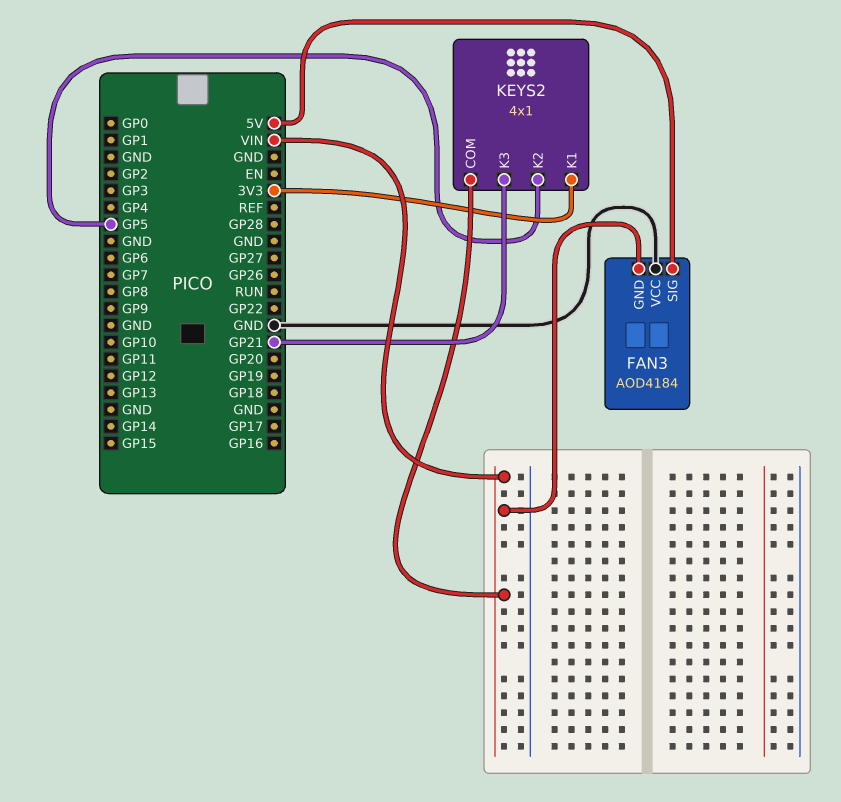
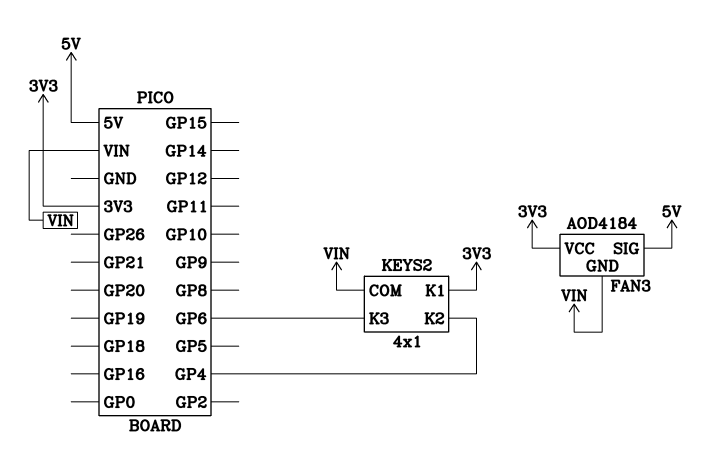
FAN3 pin VCC: GND -> 3V3
KEYS2 pin K2: GP5 -> GP4
KEYS2 pin K3: GP21 -> GP6

